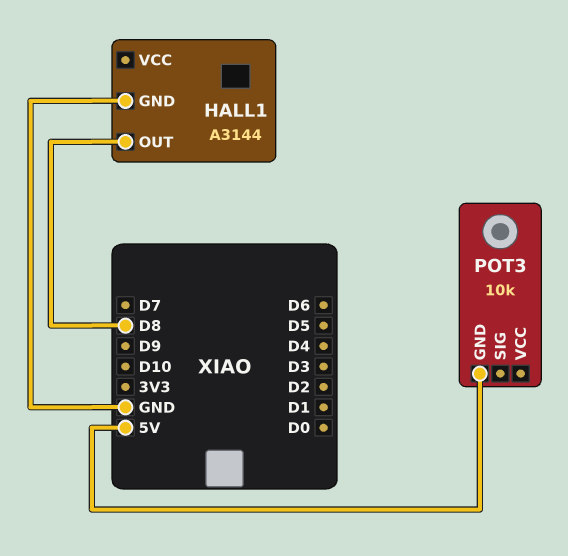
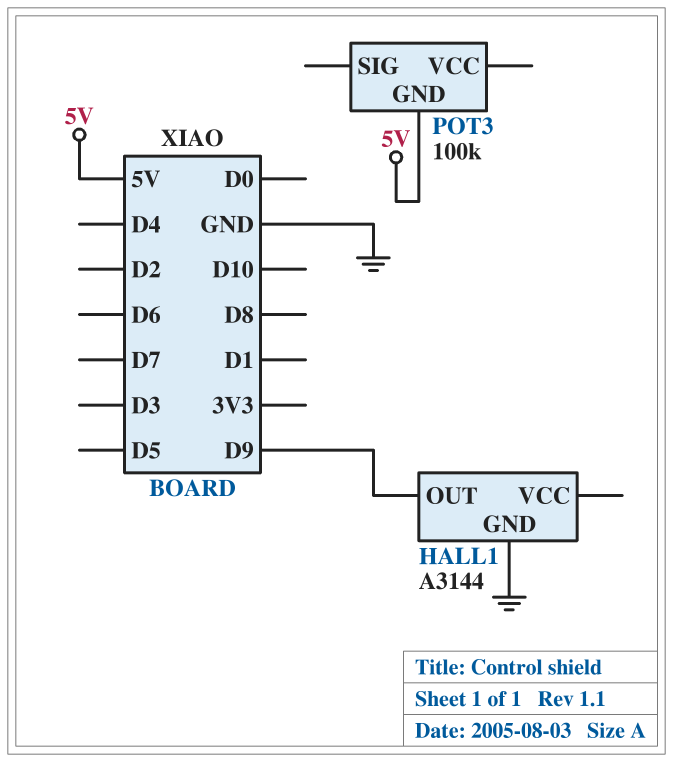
HALL1 pin OUT: D8 -> D9
POT3: 10k -> 100k

